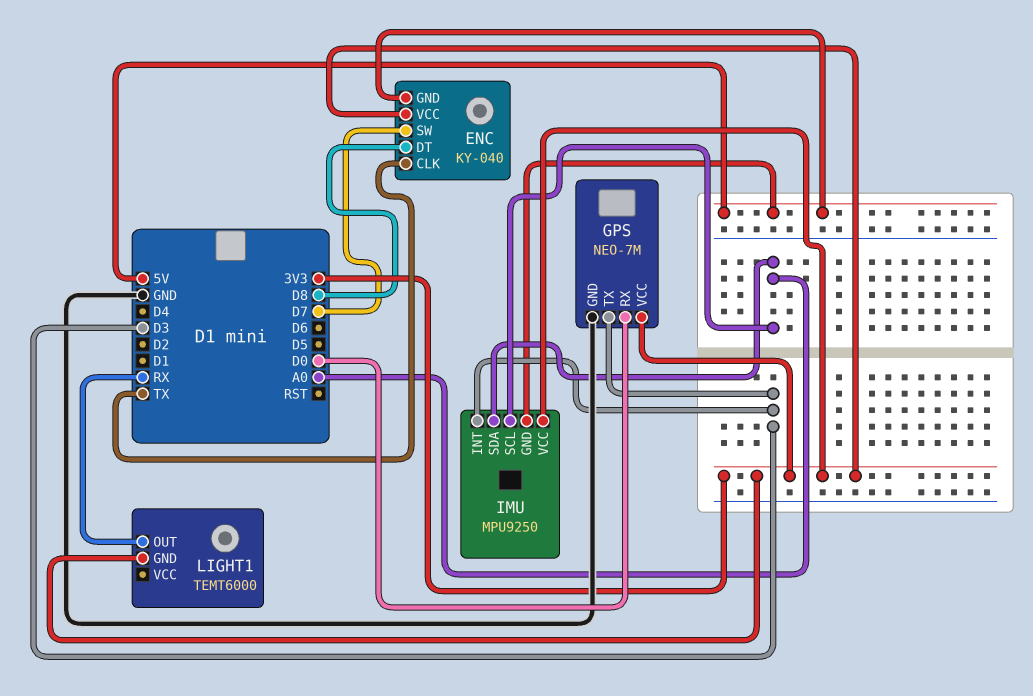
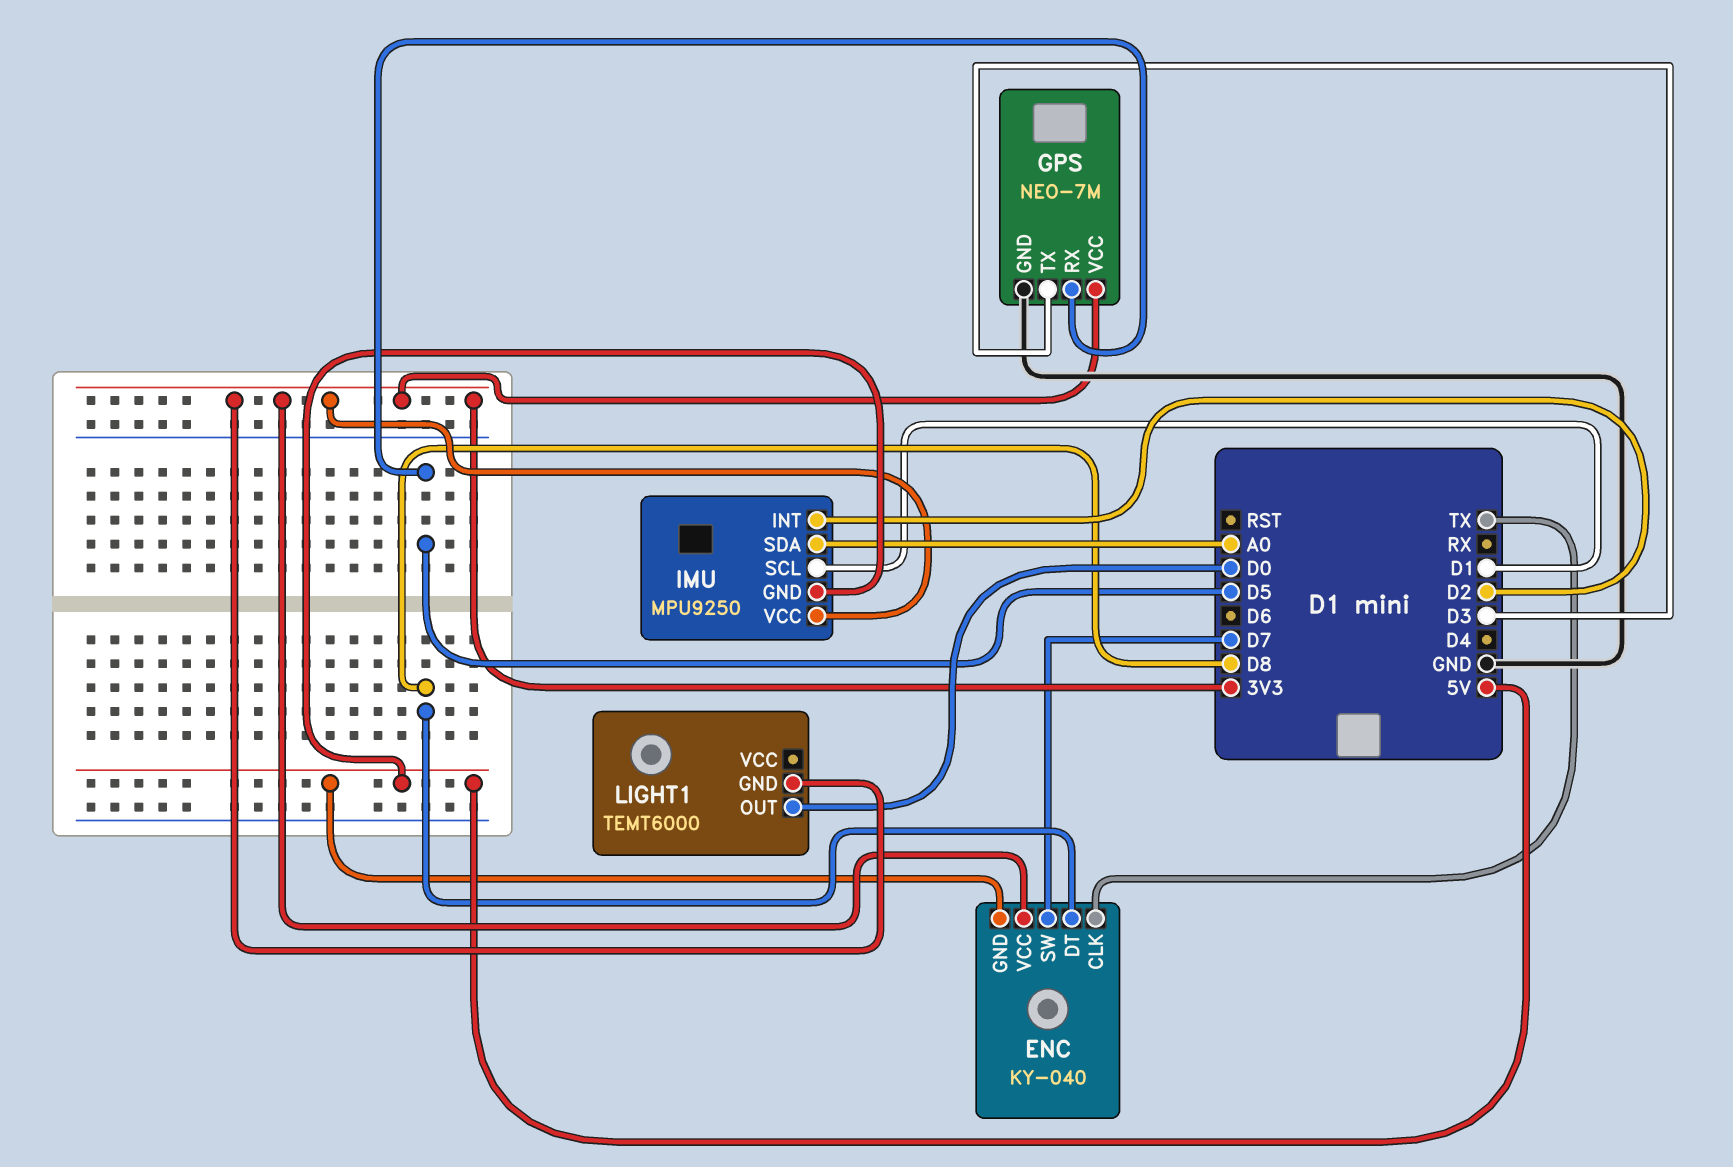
GPS pin RX: D0 -> D5
IMU pin INT: D3 -> D2
IMU pin SCL: A0 -> D1
LIGHT1 pin OUT: RX -> D0

